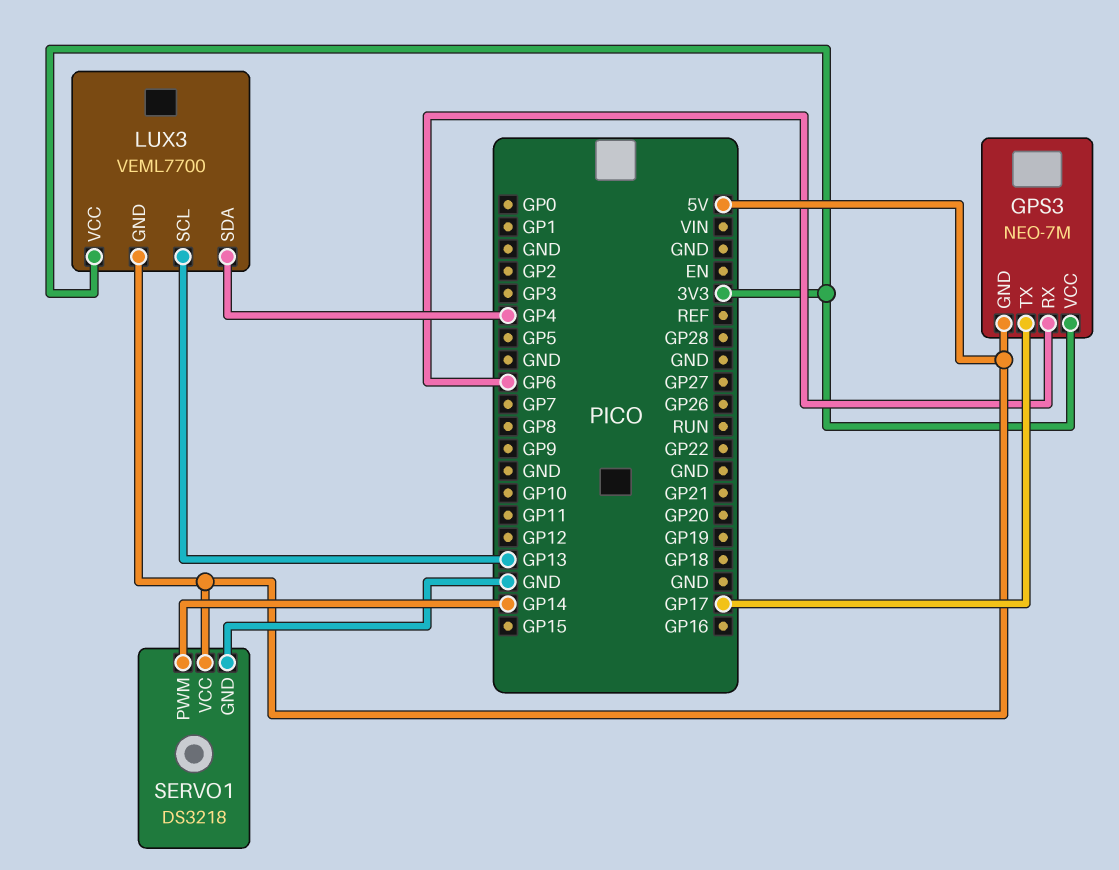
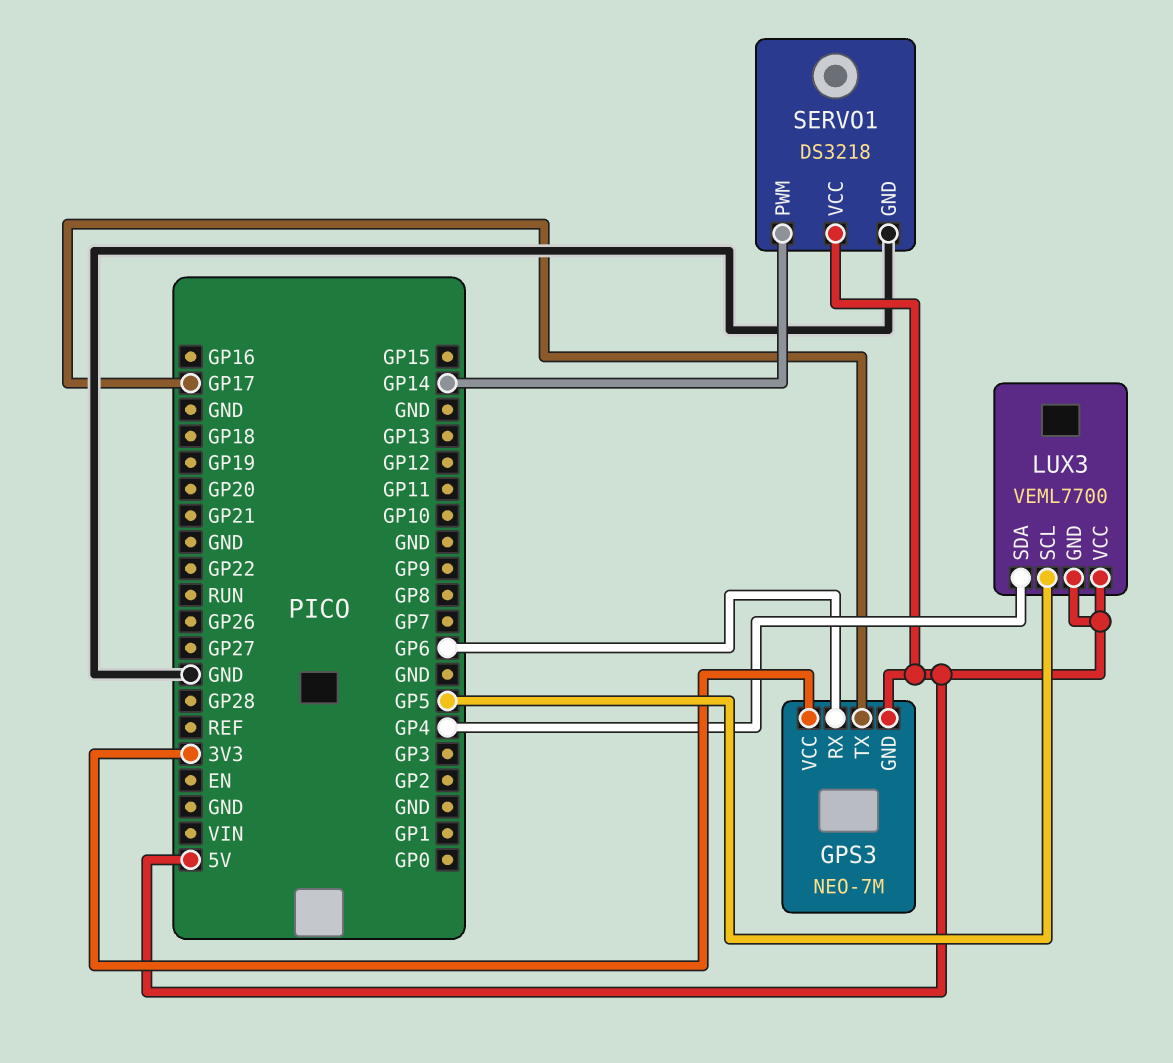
LUX3 pin SCL: GP13 -> GP5
LUX3 pin VCC: 3V3 -> 5V

